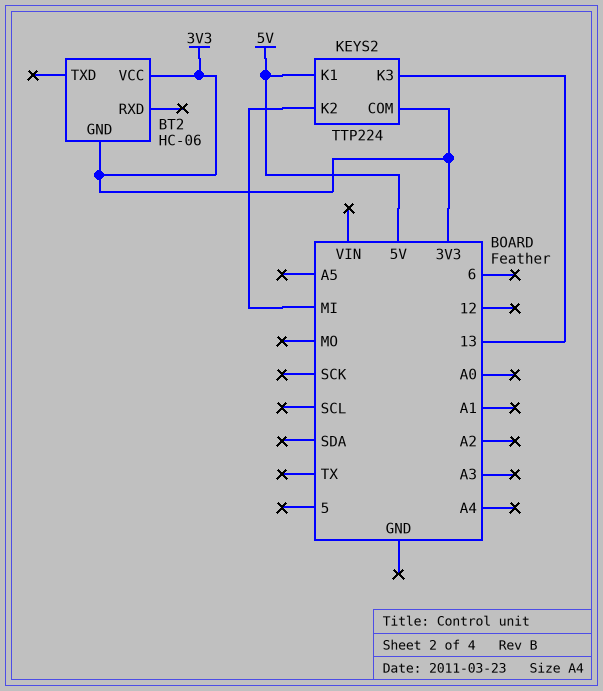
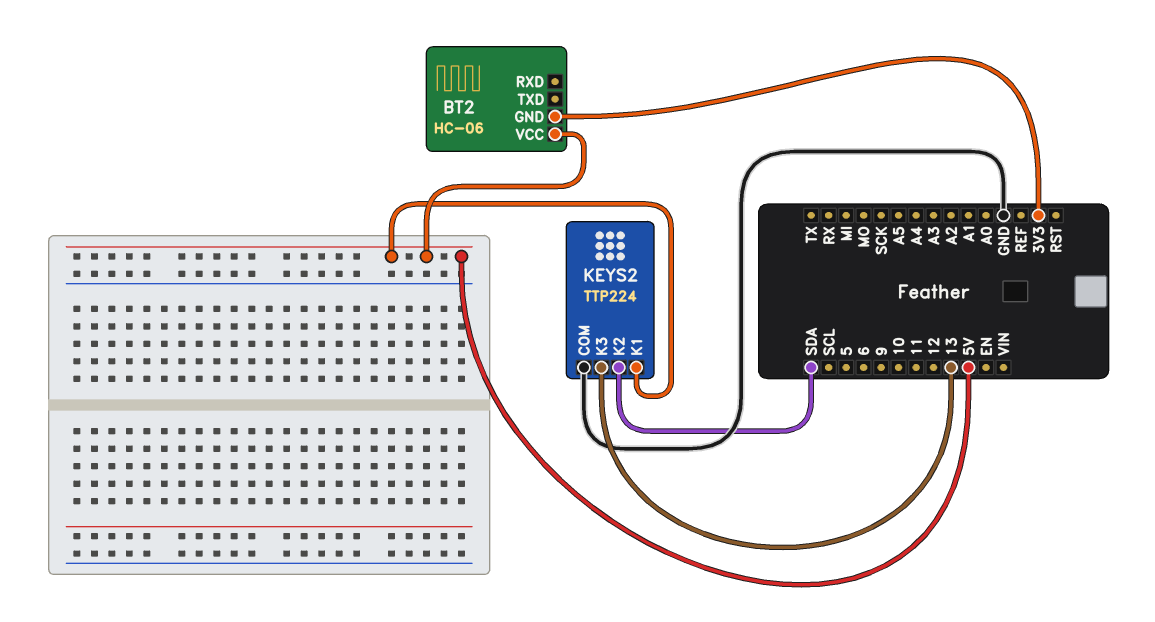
BT2 pin VCC: 3V3 -> 5V
KEYS2 pin COM: 3V3 -> GND
KEYS2 pin K2: MI -> SDA

